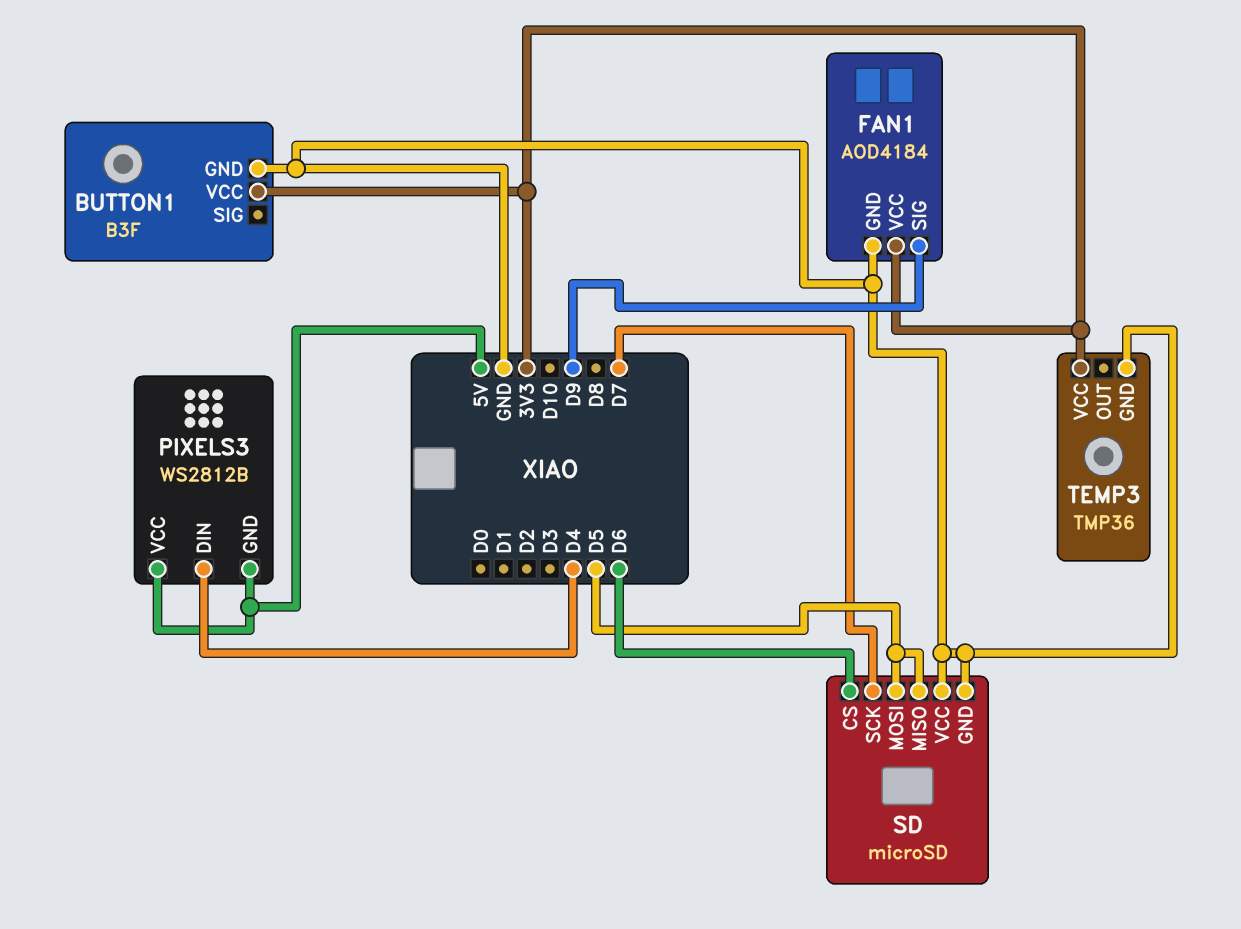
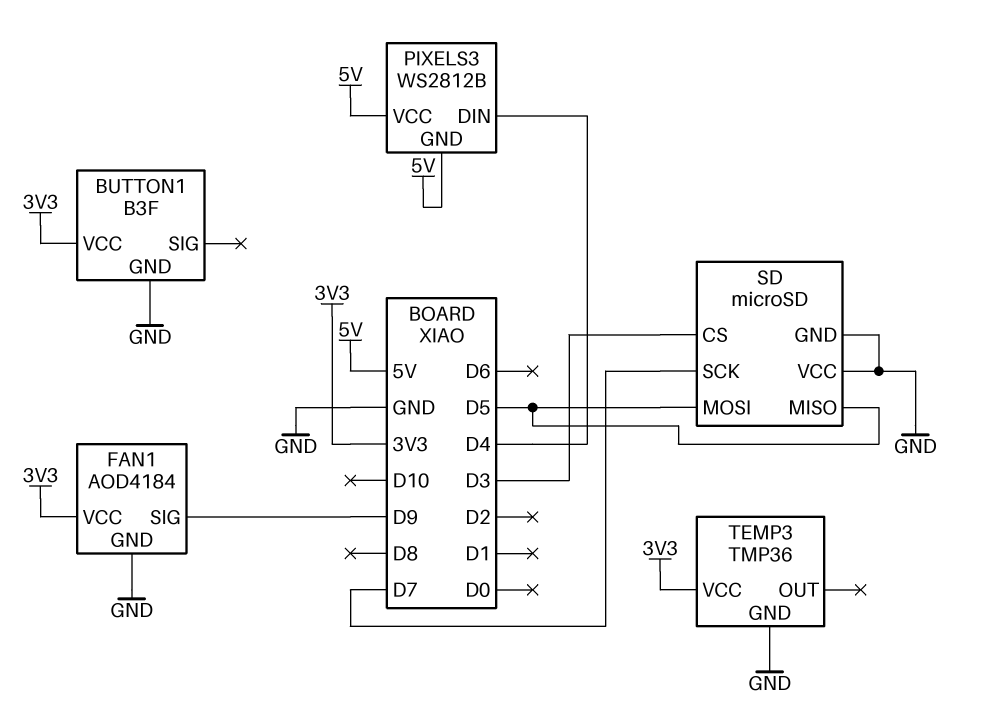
SD pin CS: D6 -> D3

